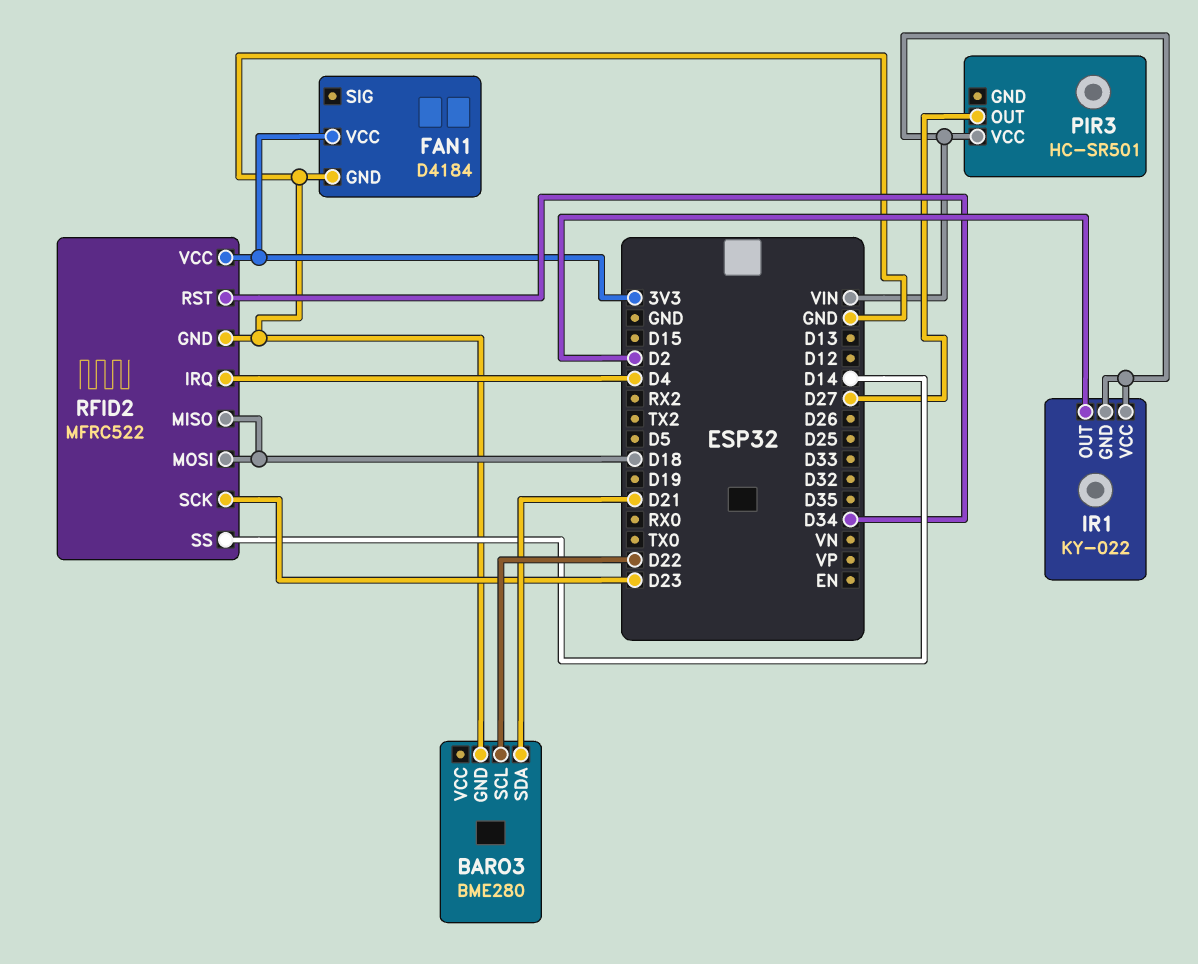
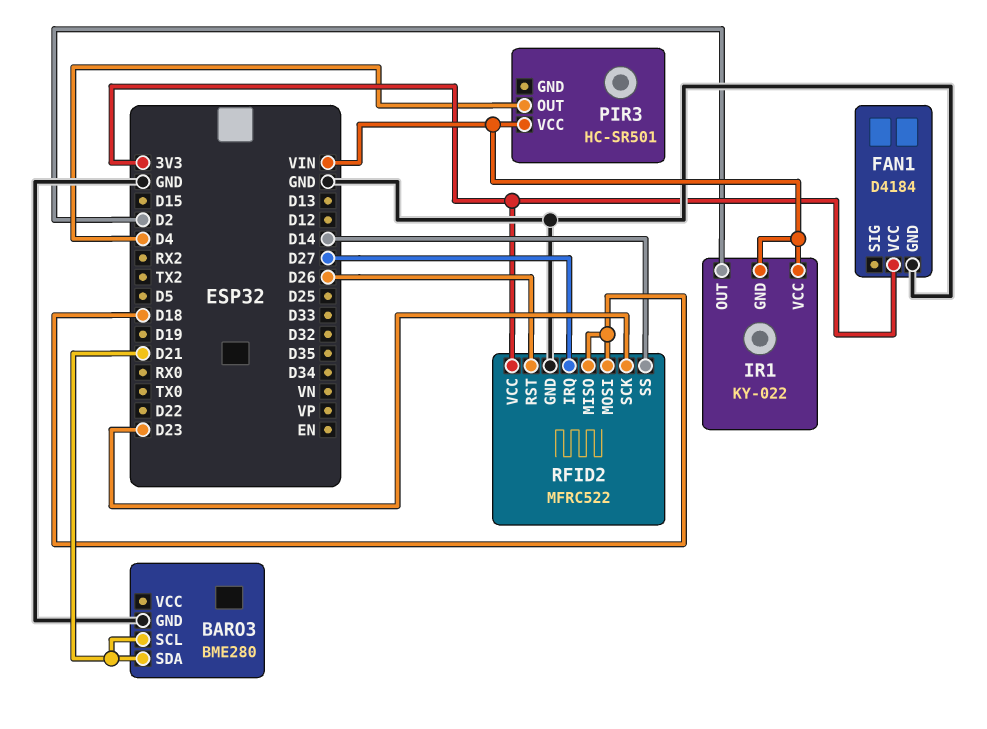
BARO3 pin SCL: D22 -> D21
PIR3 pin OUT: D27 -> D4
RFID2 pin IRQ: D4 -> D27
RFID2 pin RST: D34 -> D26

